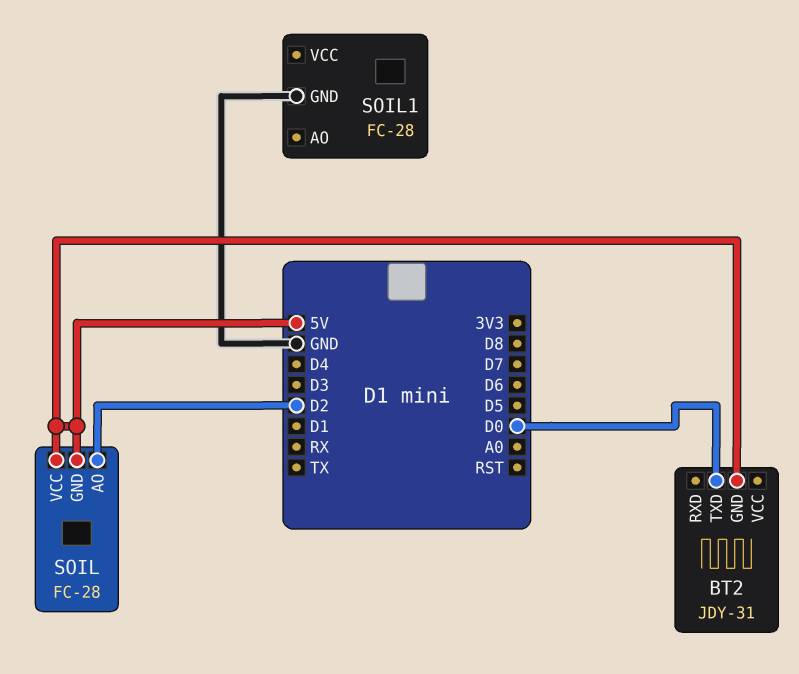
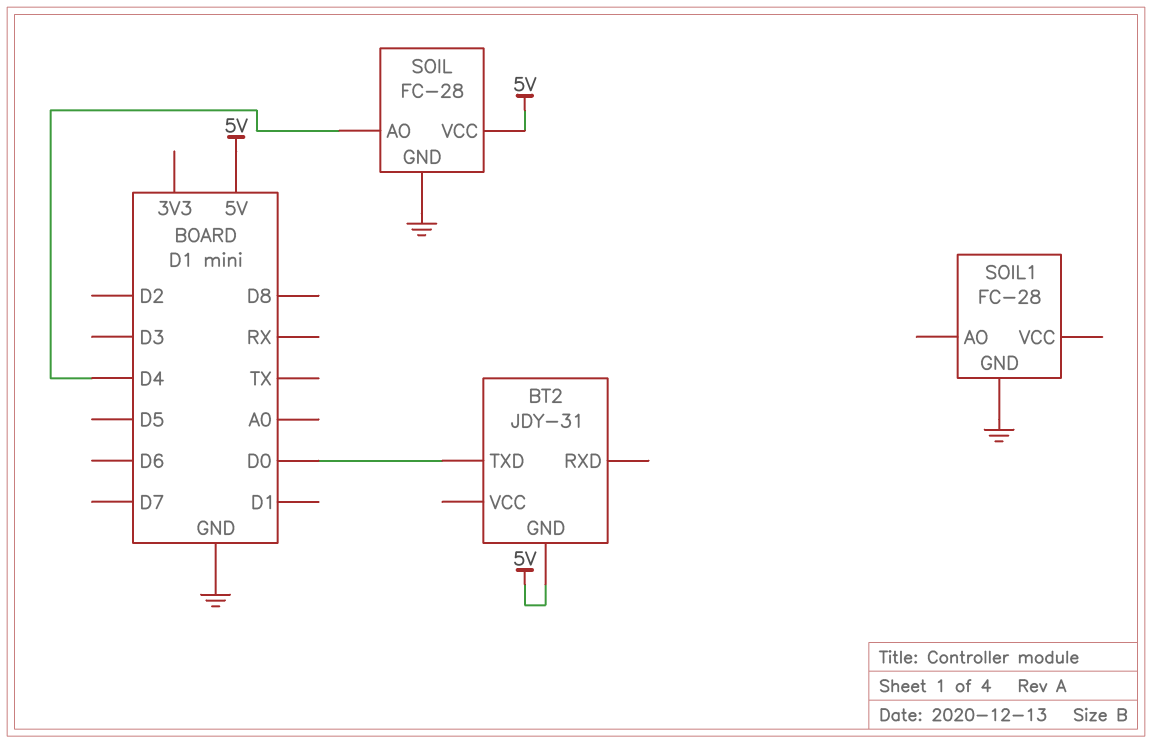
SOIL pin AO: D2 -> D4
SOIL pin GND: 5V -> GND

